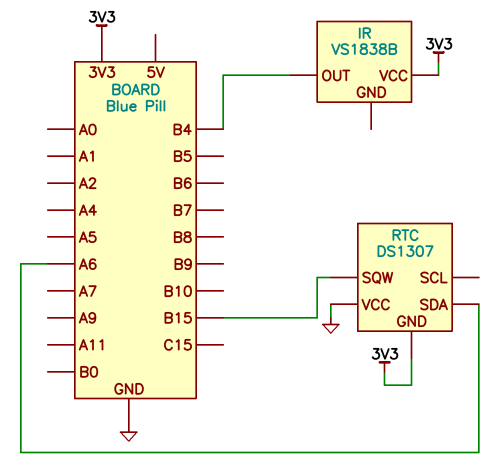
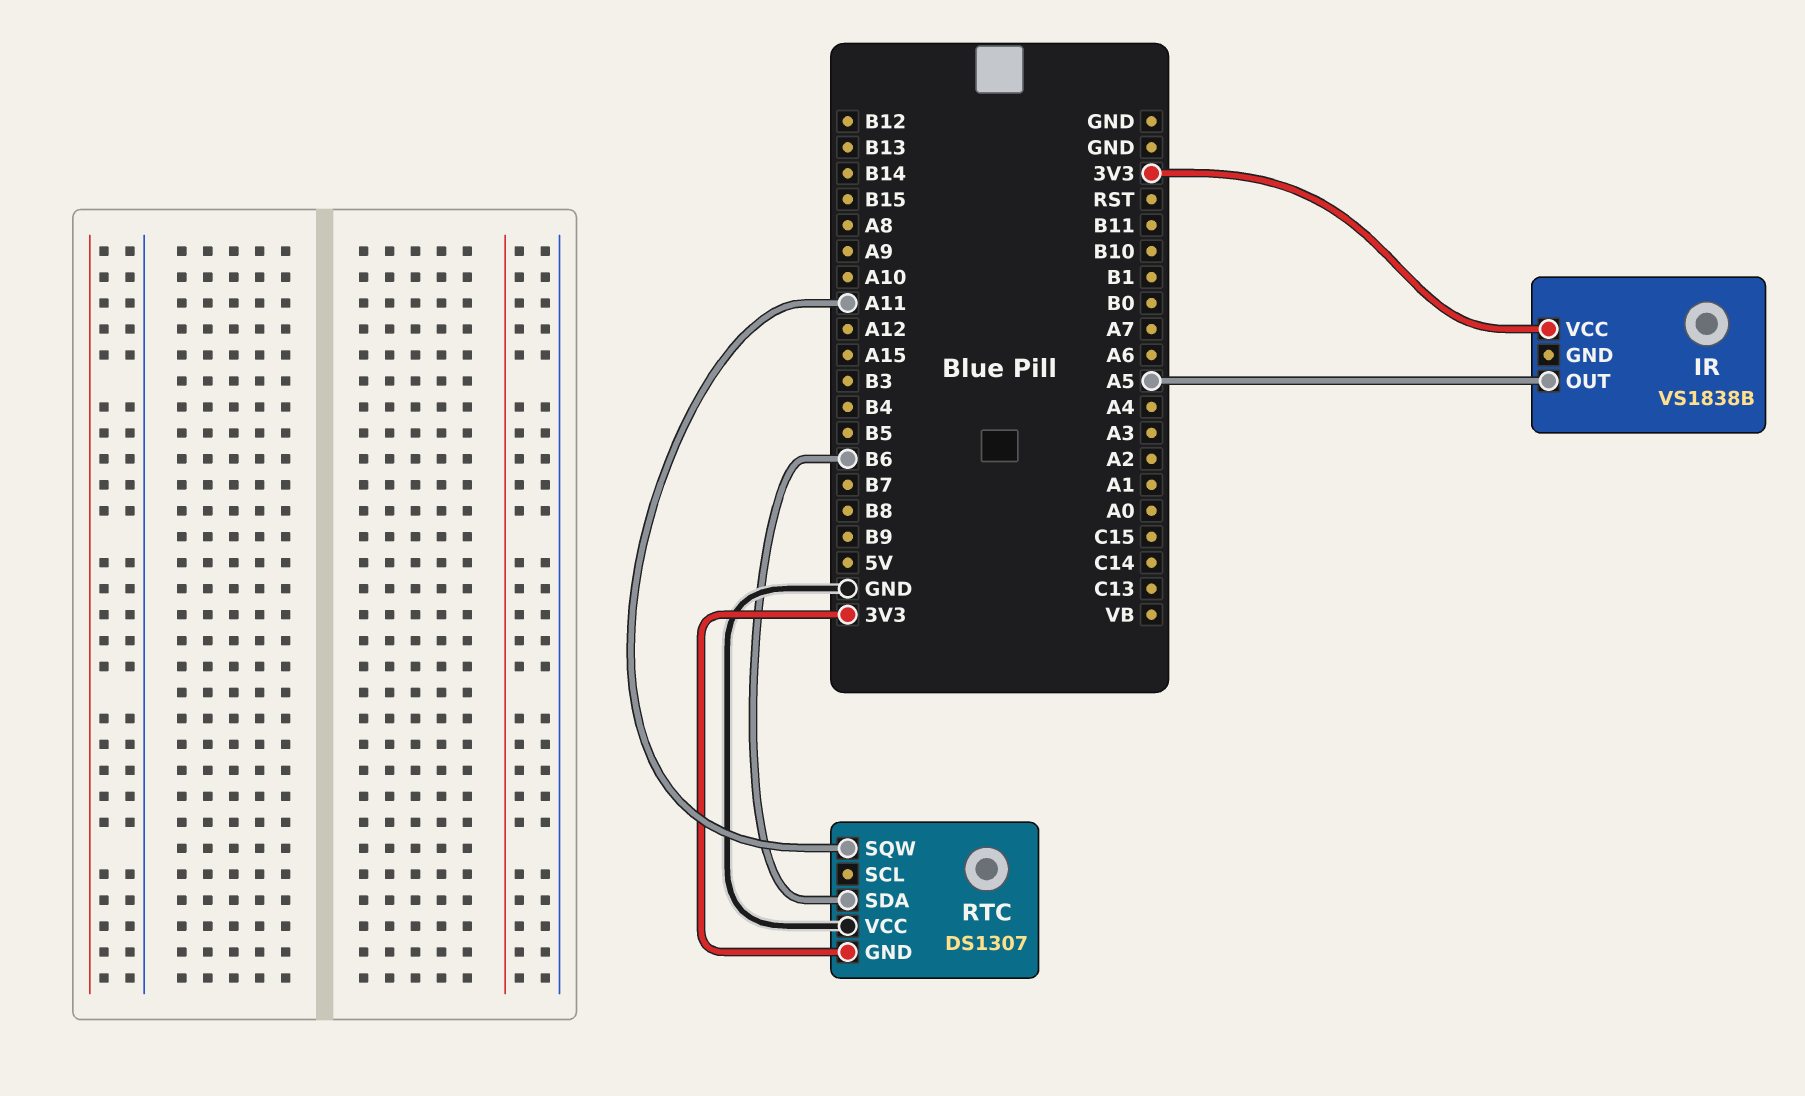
IR pin OUT: B4 -> A5
RTC pin SDA: A6 -> B6
RTC pin SQW: B15 -> A11

